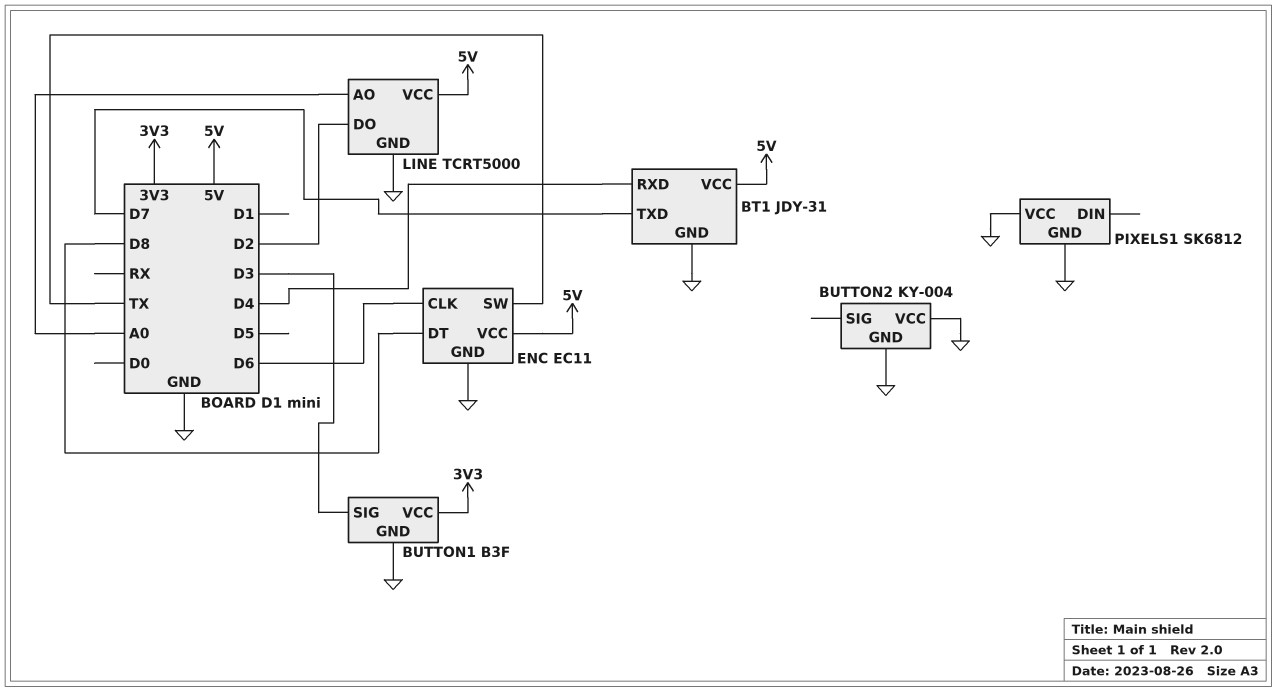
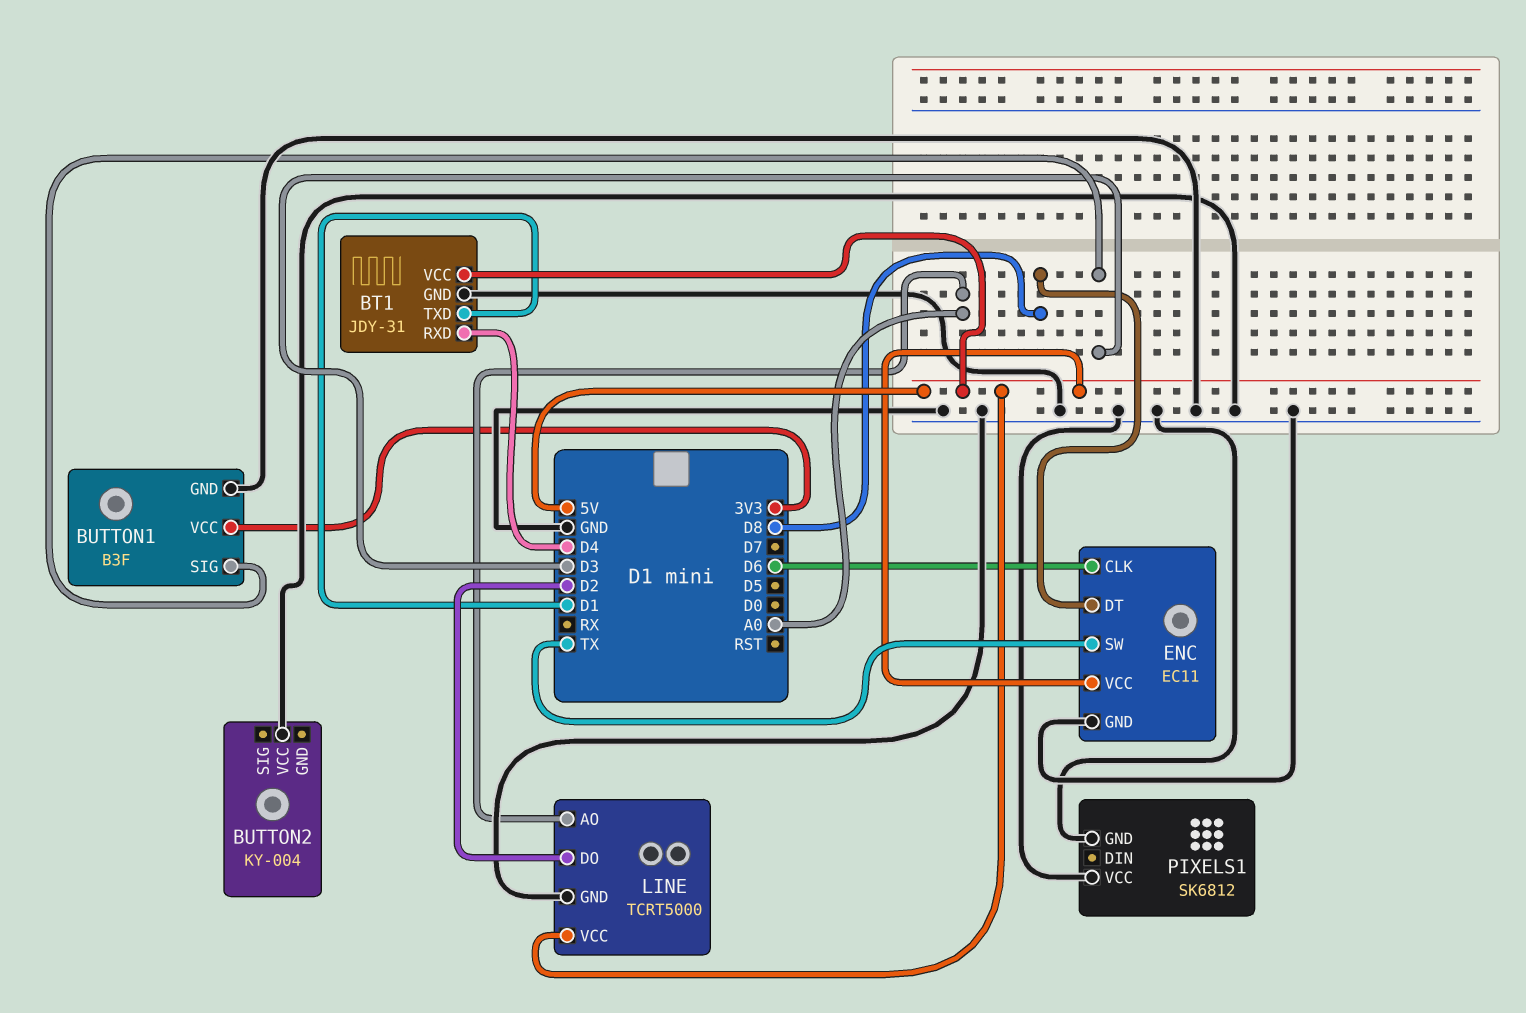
BT1 pin TXD: D7 -> D1
BUTTON2 pin GND: GND -> none

